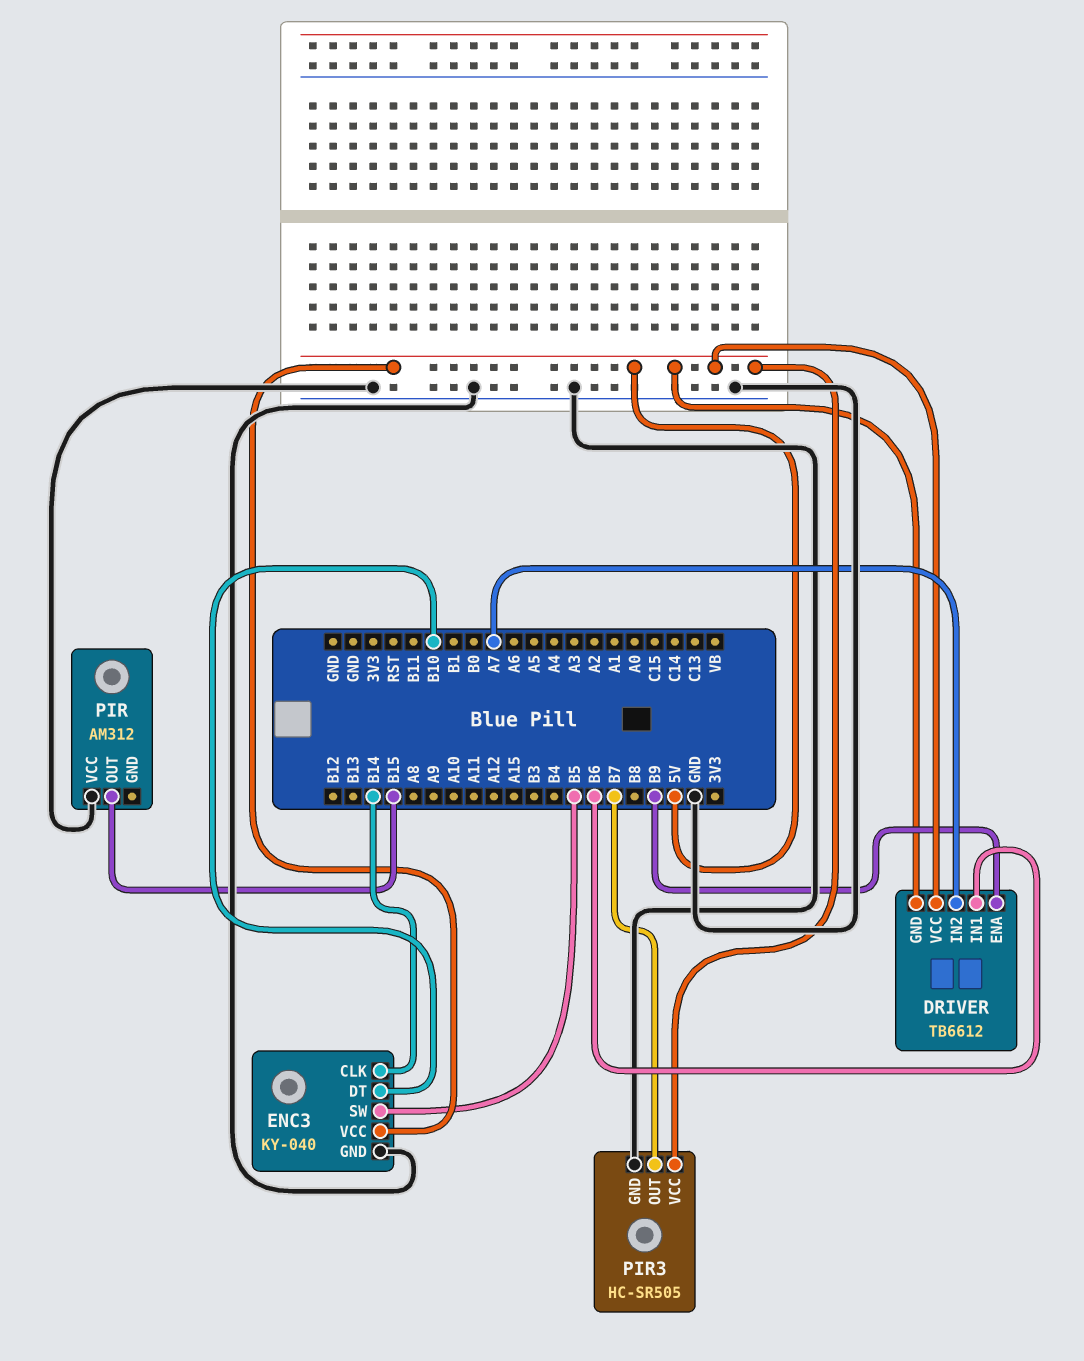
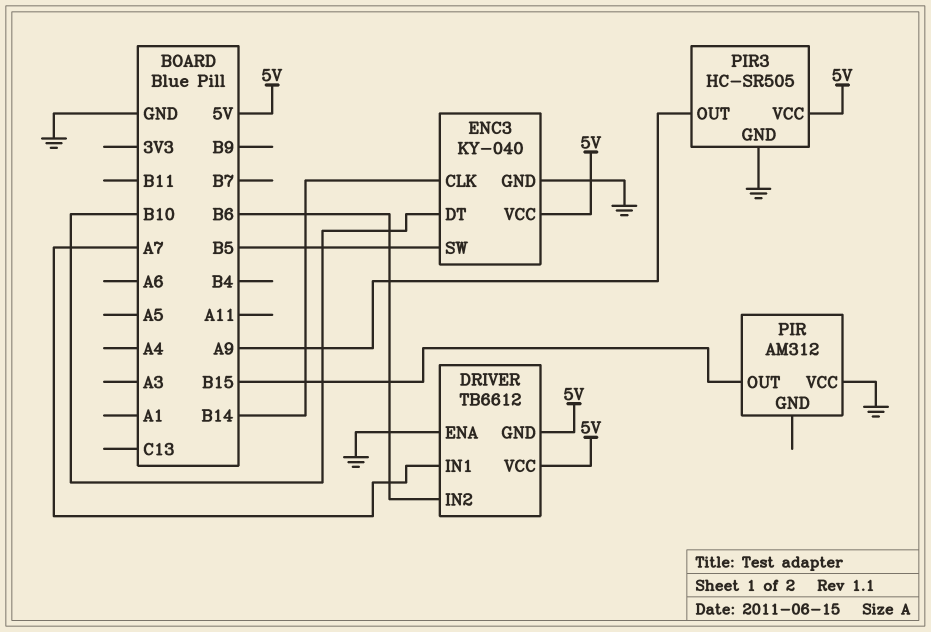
DRIVER pin ENA: B9 -> GND
DRIVER pin IN1: B6 -> A7
DRIVER pin IN2: A7 -> B6
PIR3 pin OUT: B7 -> A9

